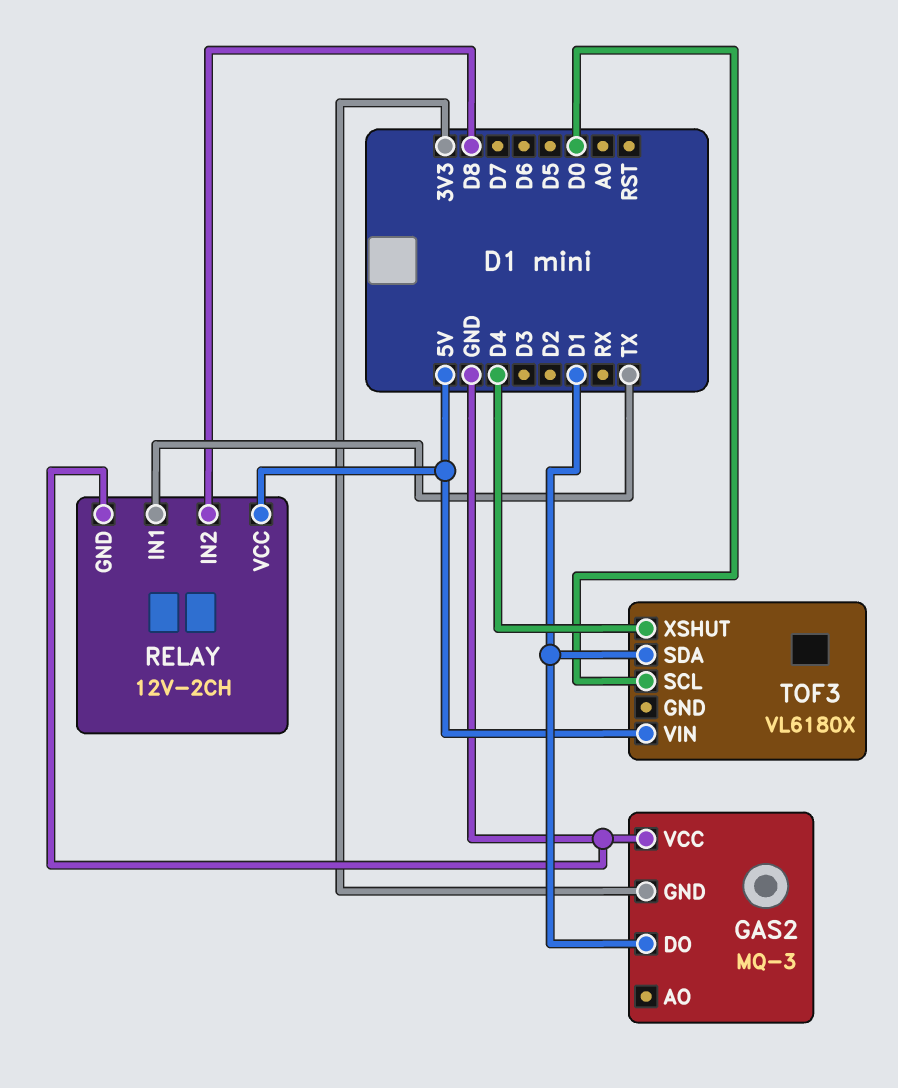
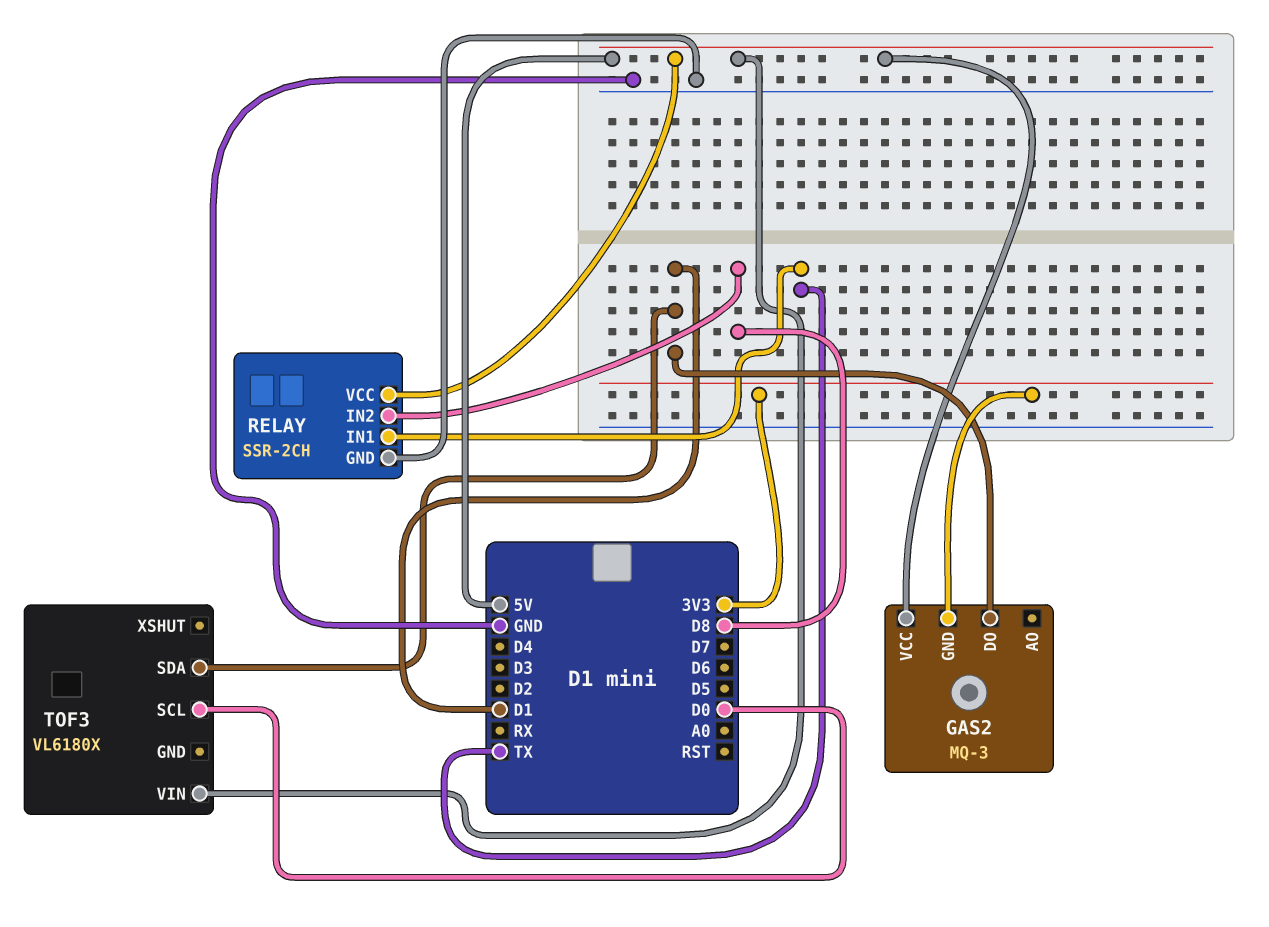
GAS2 pin VCC: GND -> 5V
RELAY: 12V-2CH -> SSR-2CH
TOF3 pin XSHUT: D4 -> none

